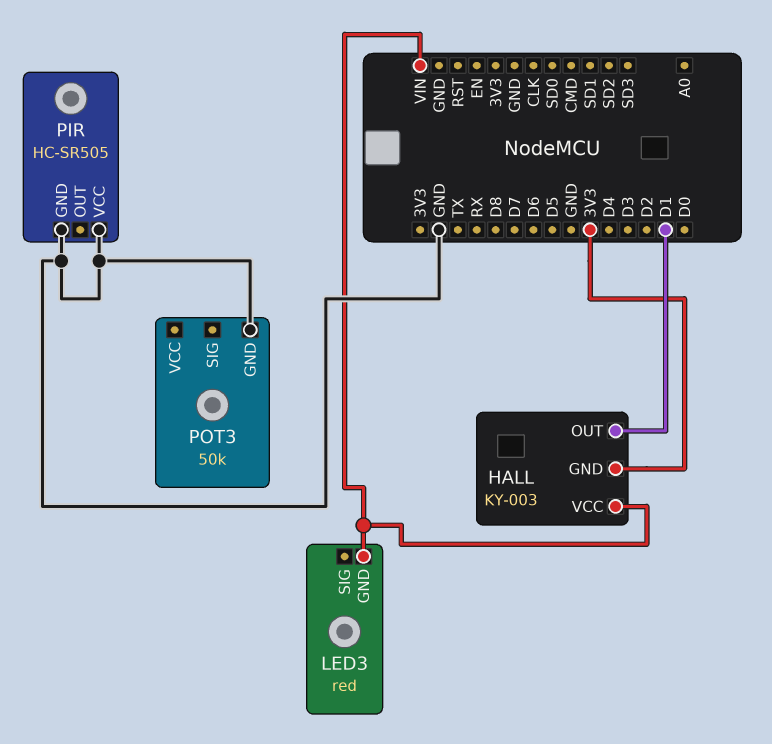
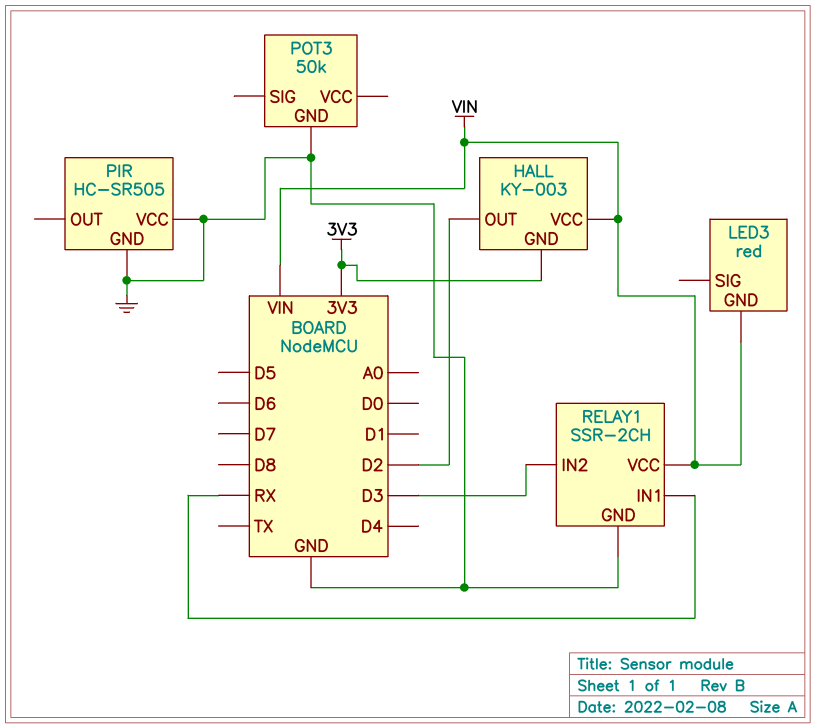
HALL pin OUT: D1 -> D2
RELAY1: none -> SSR-2CH
RELAY1 pin GND: none -> GND
RELAY1 pin IN1: none -> RX
RELAY1 pin IN2: none -> D3
RELAY1 pin VCC: none -> VIN

